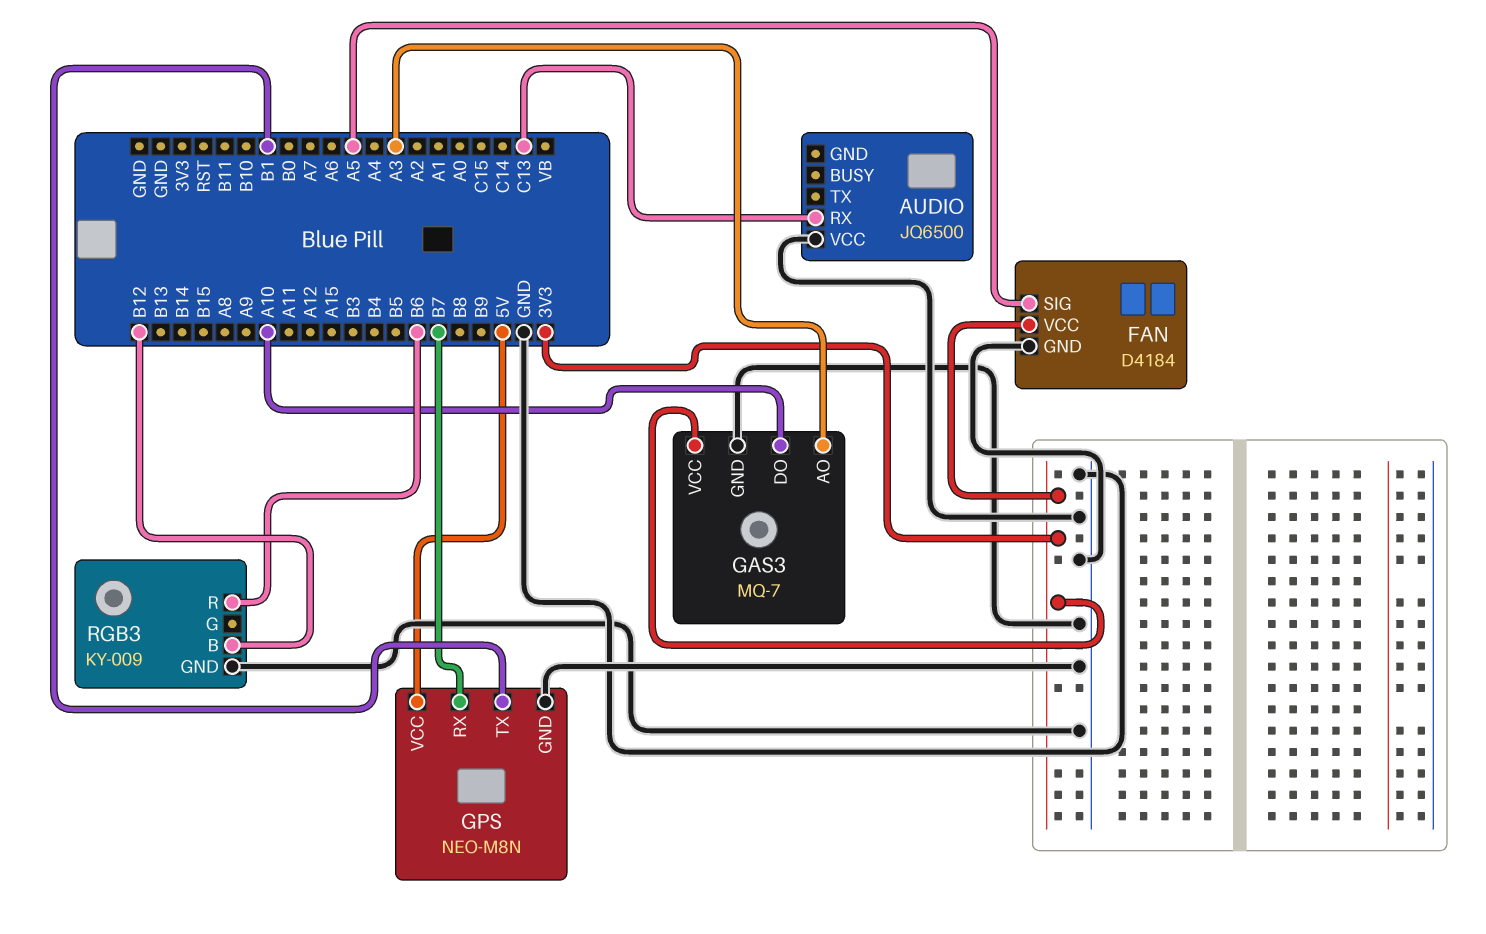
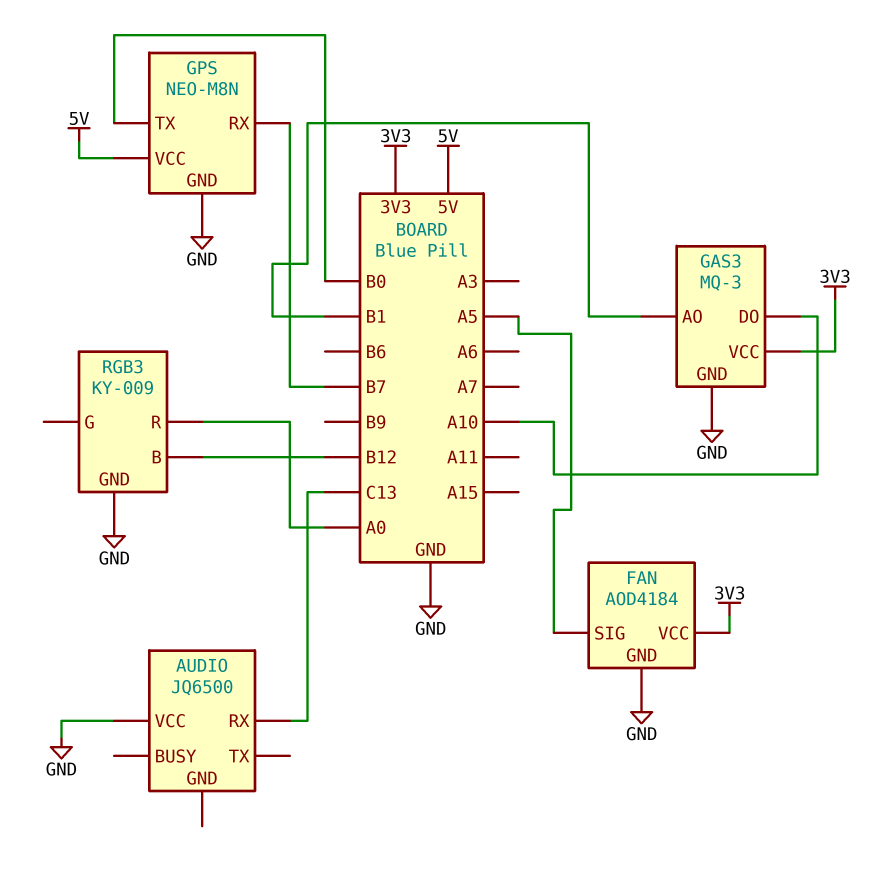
FAN: D4184 -> AOD4184
GAS3: MQ-7 -> MQ-3
GAS3 pin AO: A3 -> B1
GPS pin TX: B1 -> B0
RGB3 pin R: B6 -> A0

